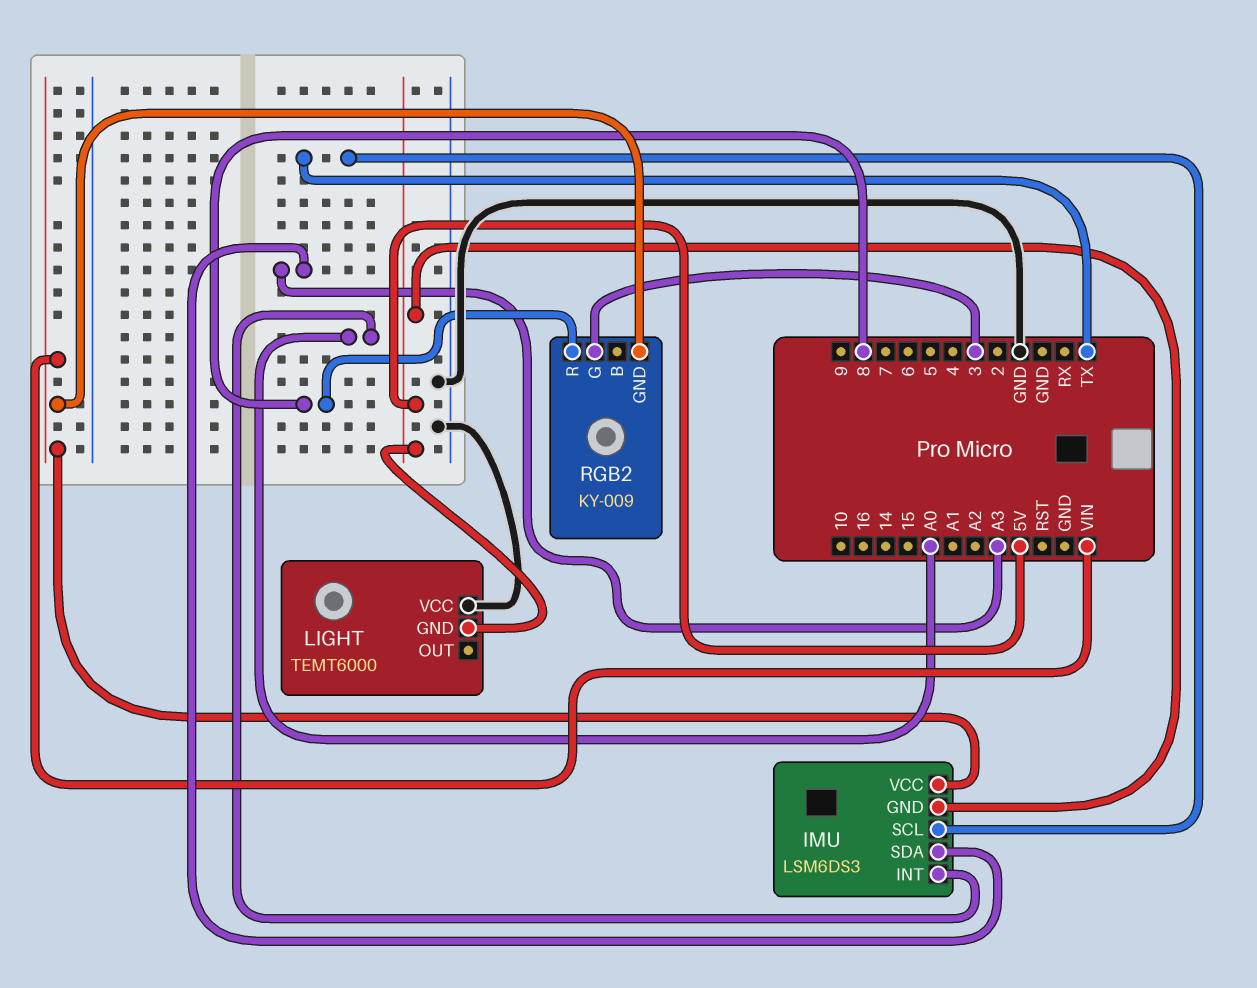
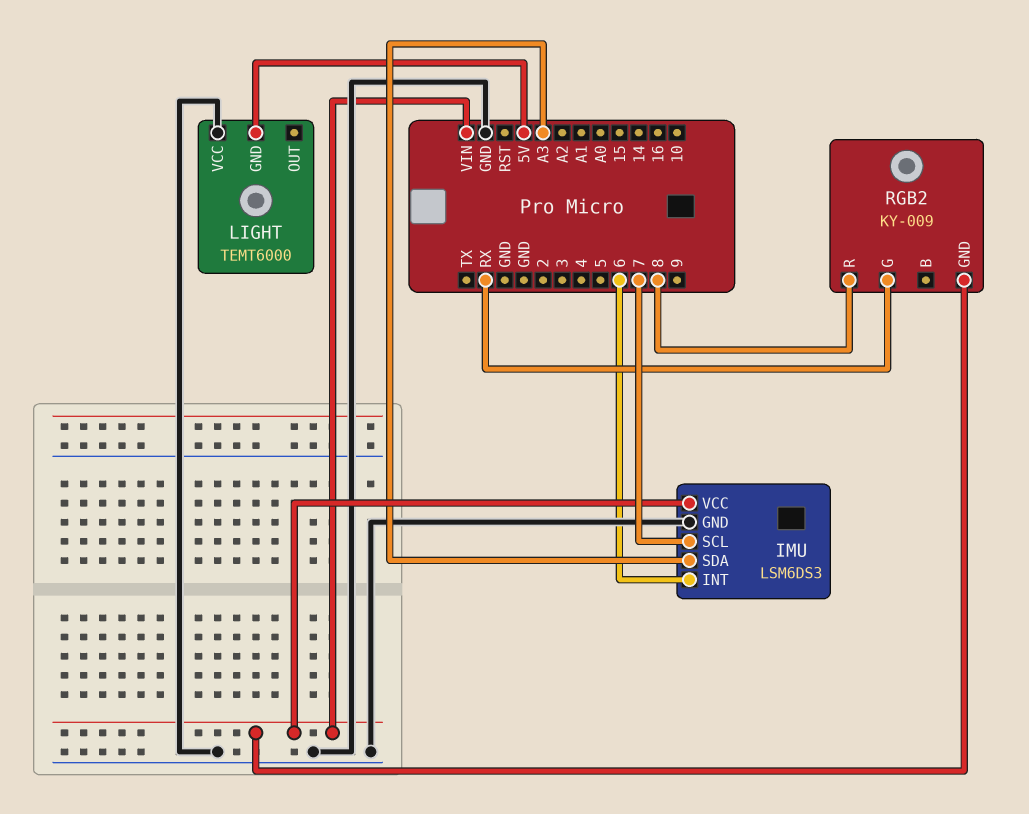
IMU pin GND: 5V -> GND
IMU pin INT: A0 -> 6
IMU pin SCL: TX -> 7
RGB2 pin G: 3 -> RX

